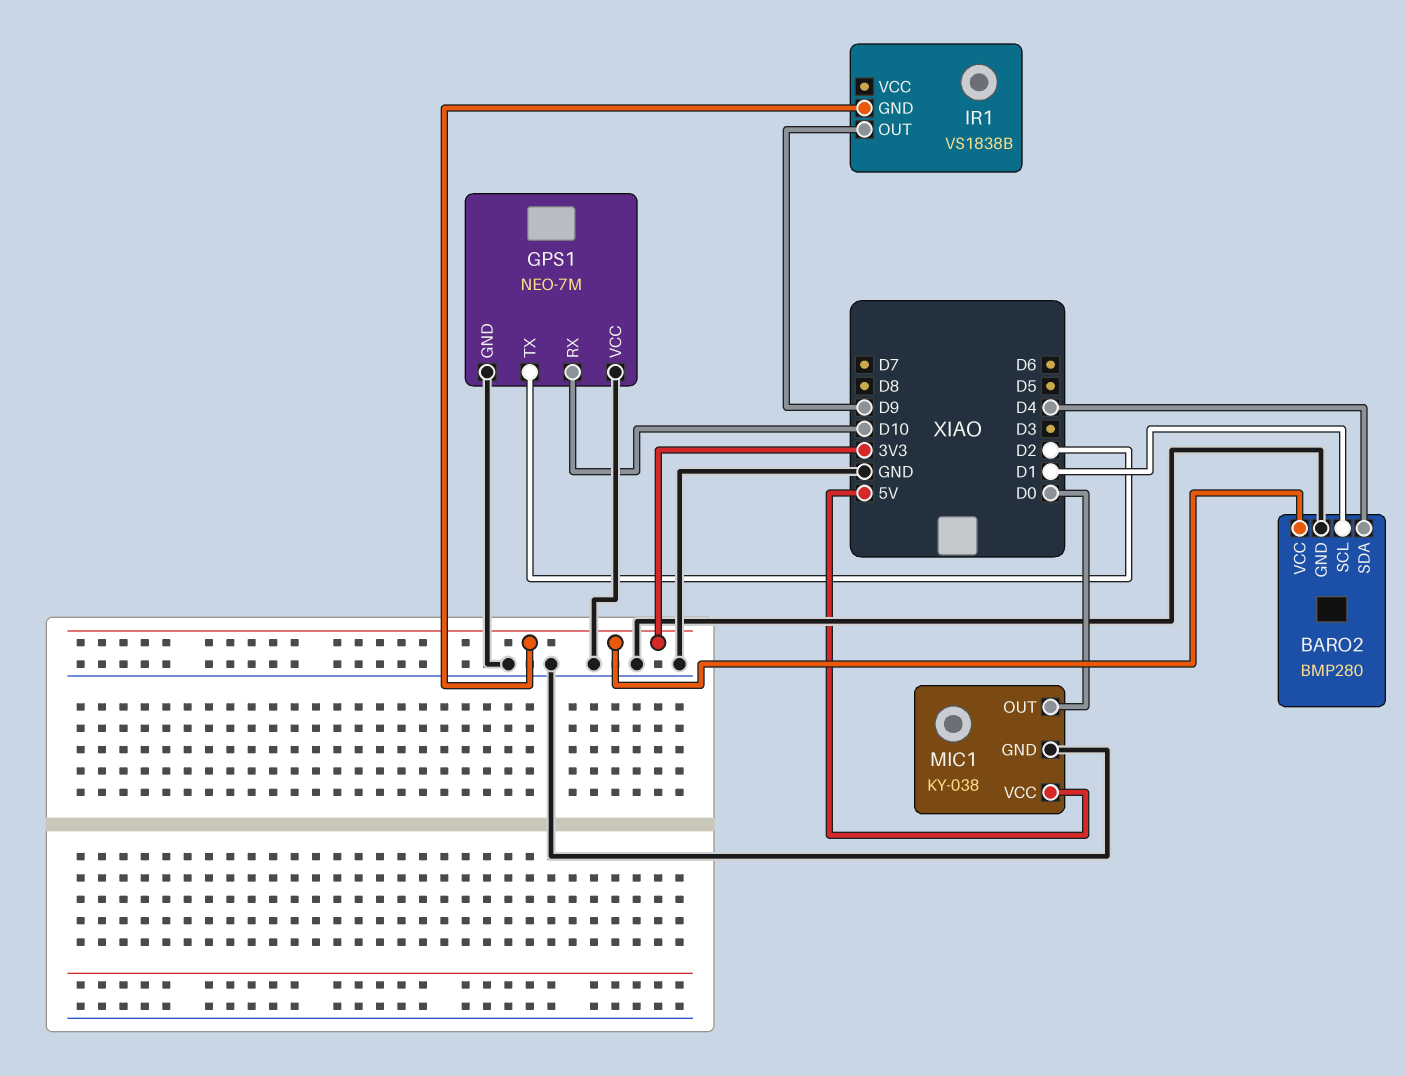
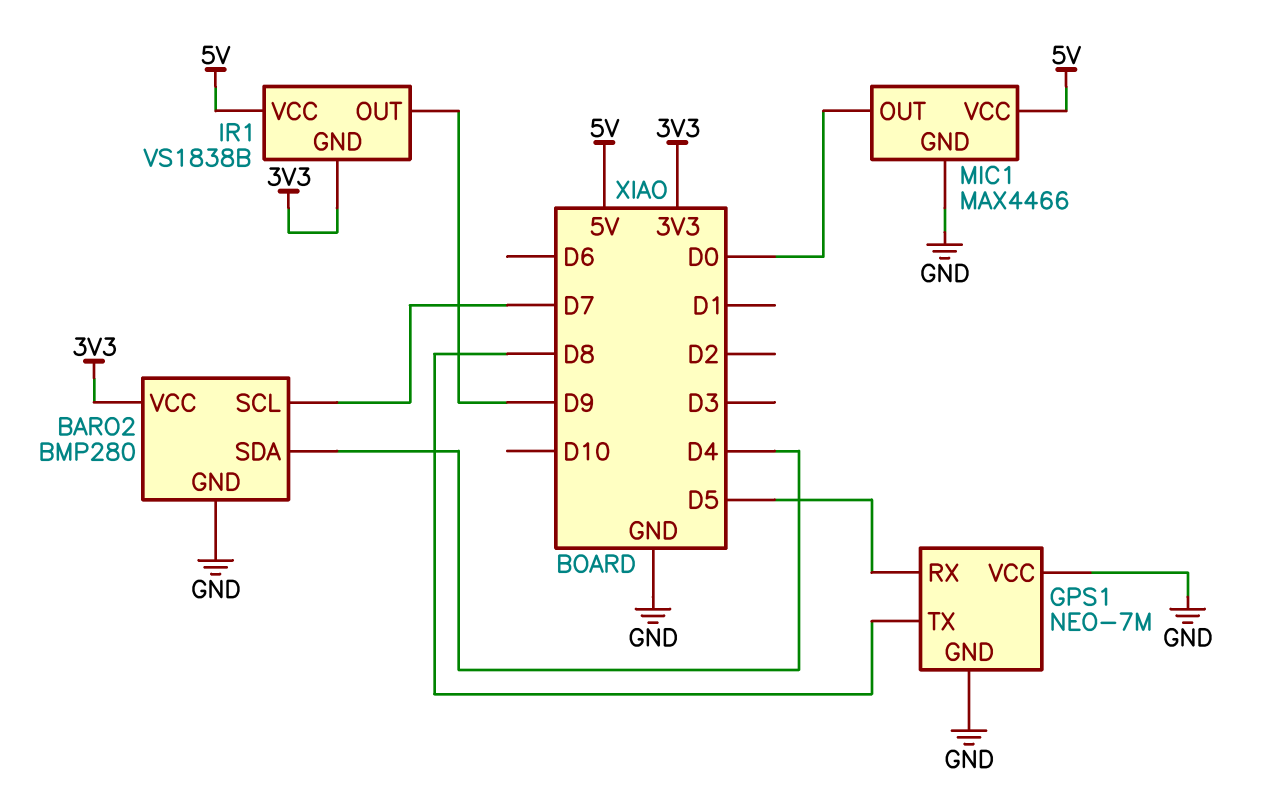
BARO2 pin SCL: D1 -> D7
GPS1 pin RX: D10 -> D5
GPS1 pin TX: D2 -> D8
IR1 pin VCC: none -> 5V
MIC1: KY-038 -> MAX4466

